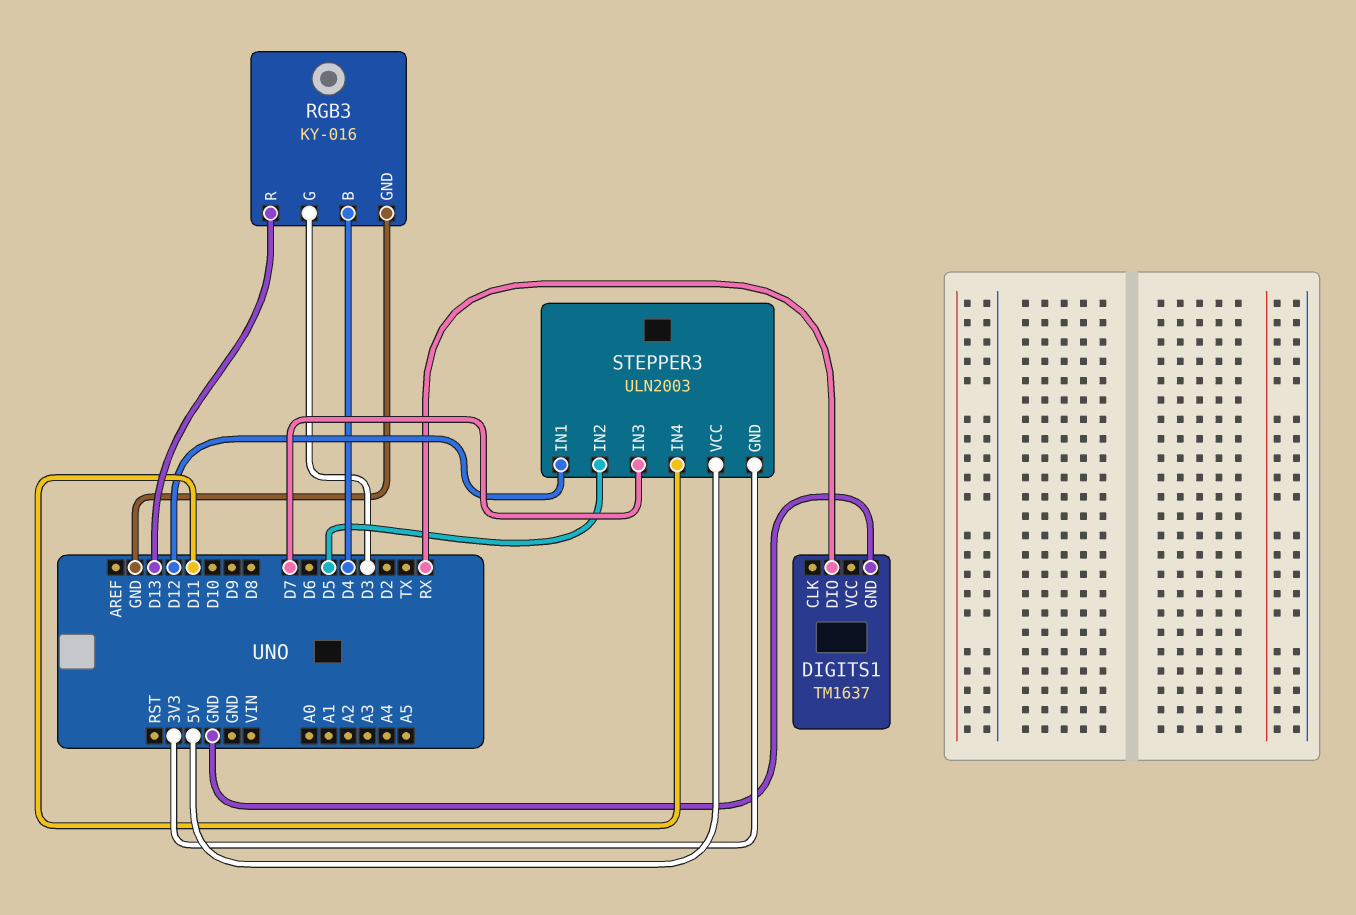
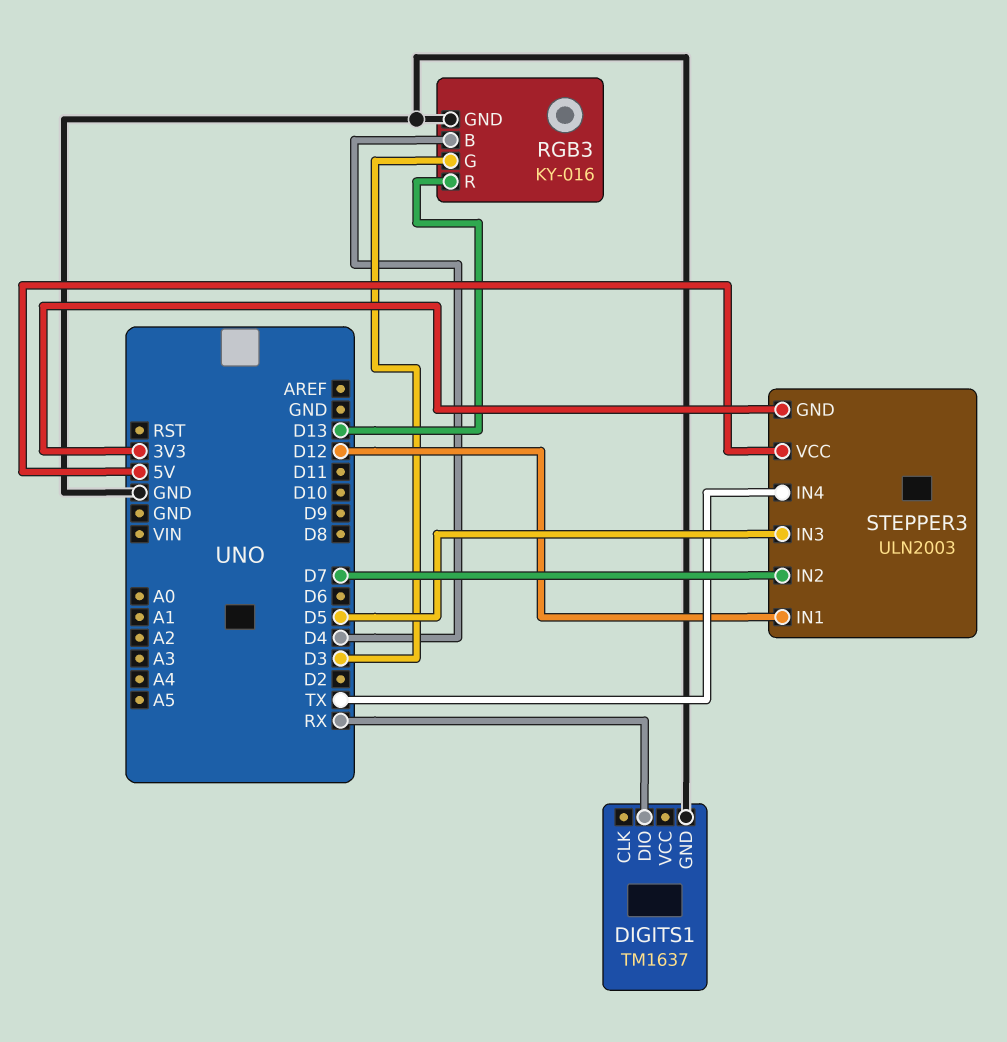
STEPPER3 pin IN2: D5 -> D7
STEPPER3 pin IN3: D7 -> D5
STEPPER3 pin IN4: D11 -> TX

